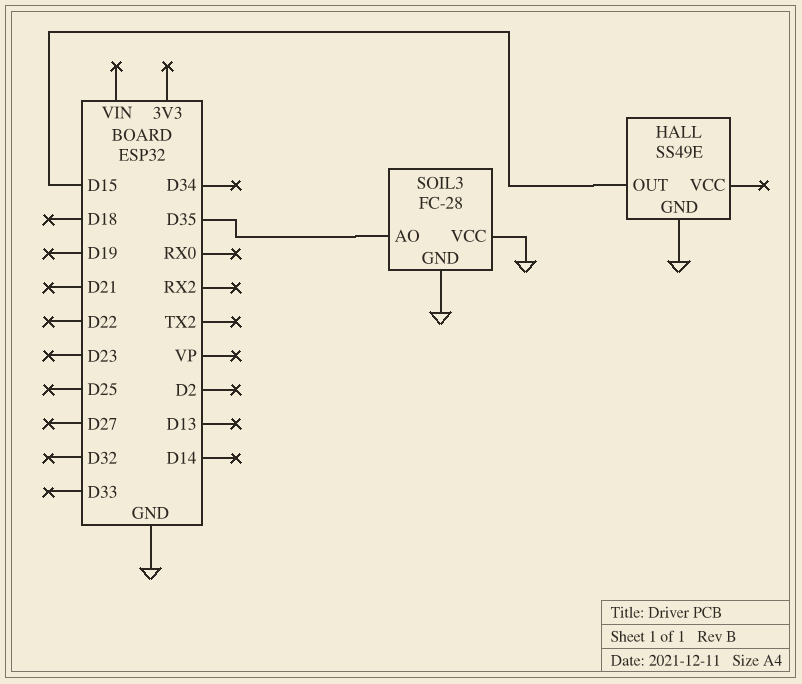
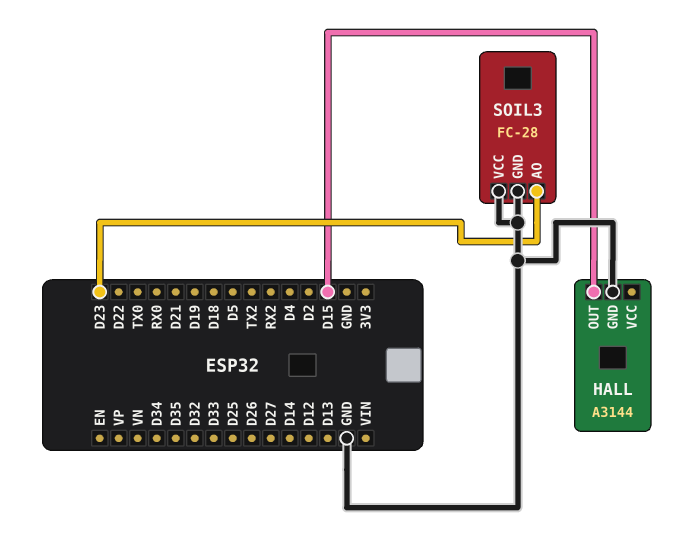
HALL: SS49E -> A3144
SOIL3 pin AO: D35 -> D23

